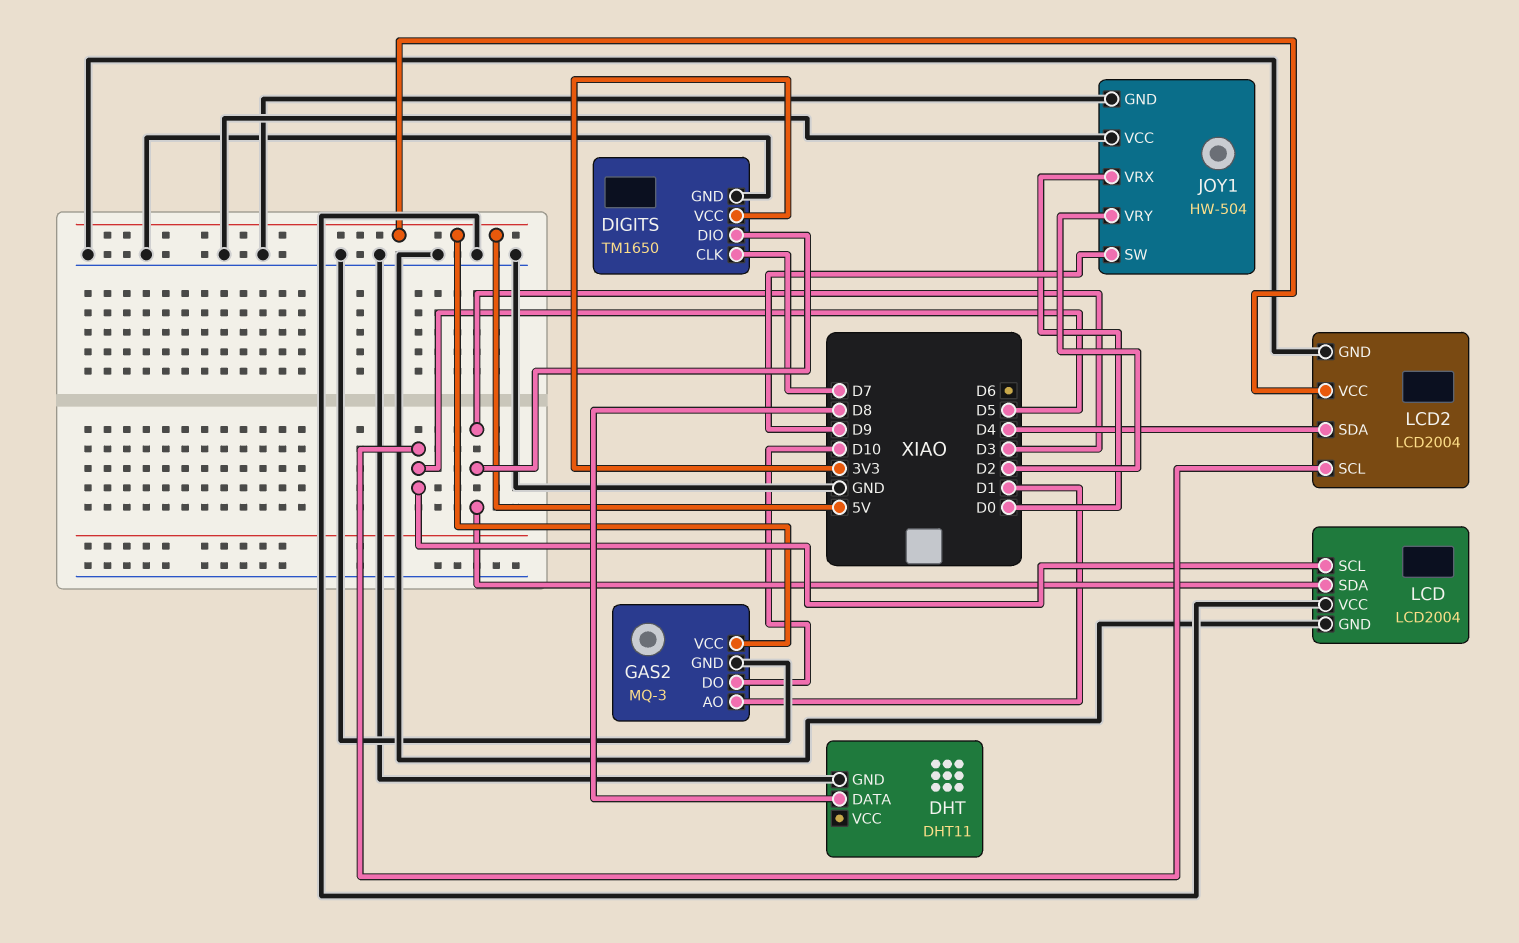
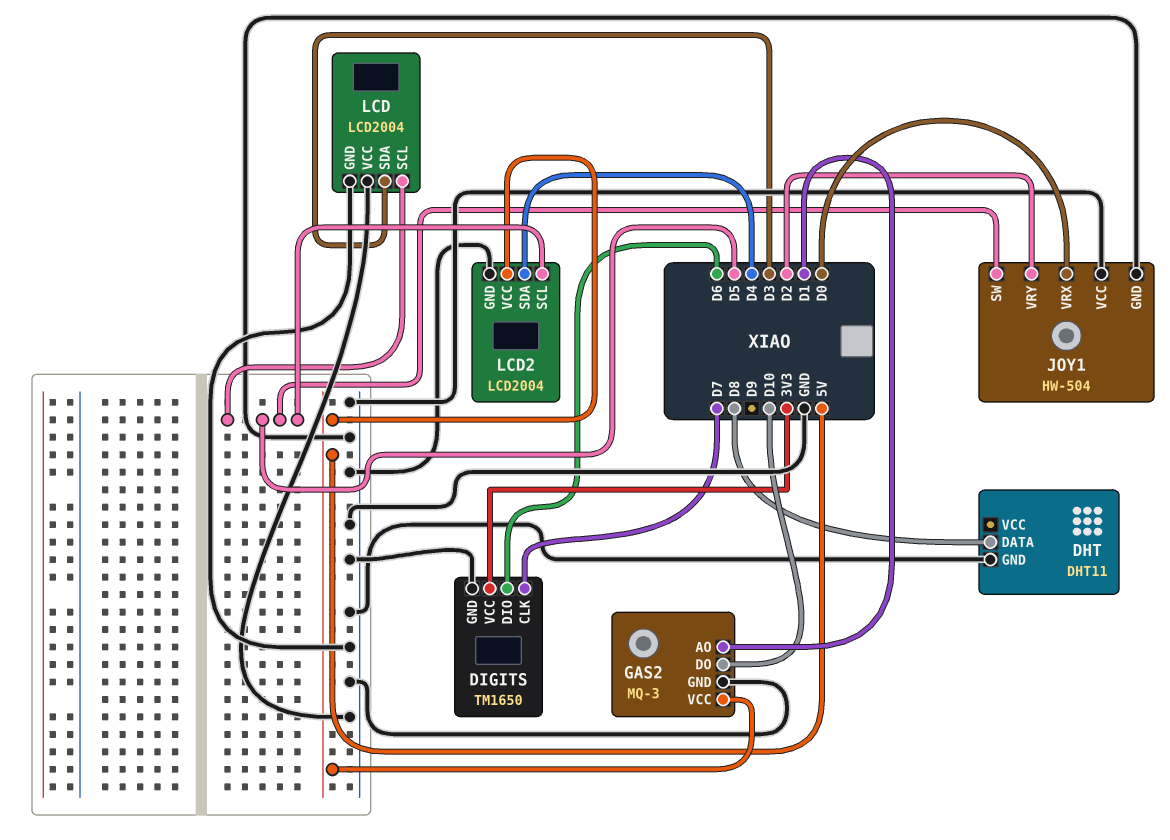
DIGITS pin DIO: D3 -> D6
JOY1 pin SW: D9 -> D5

